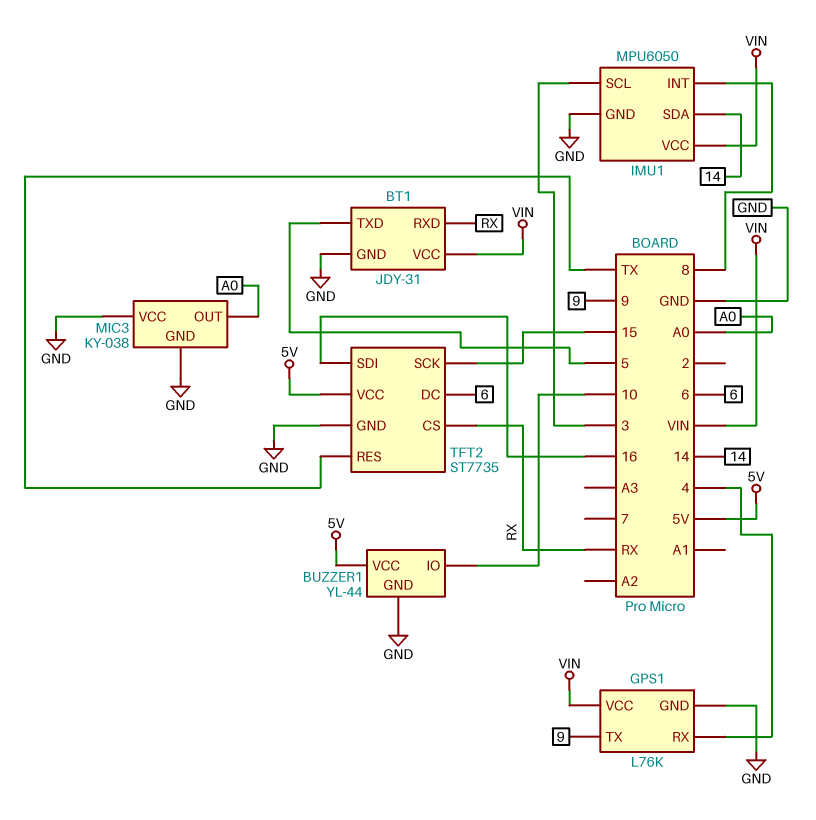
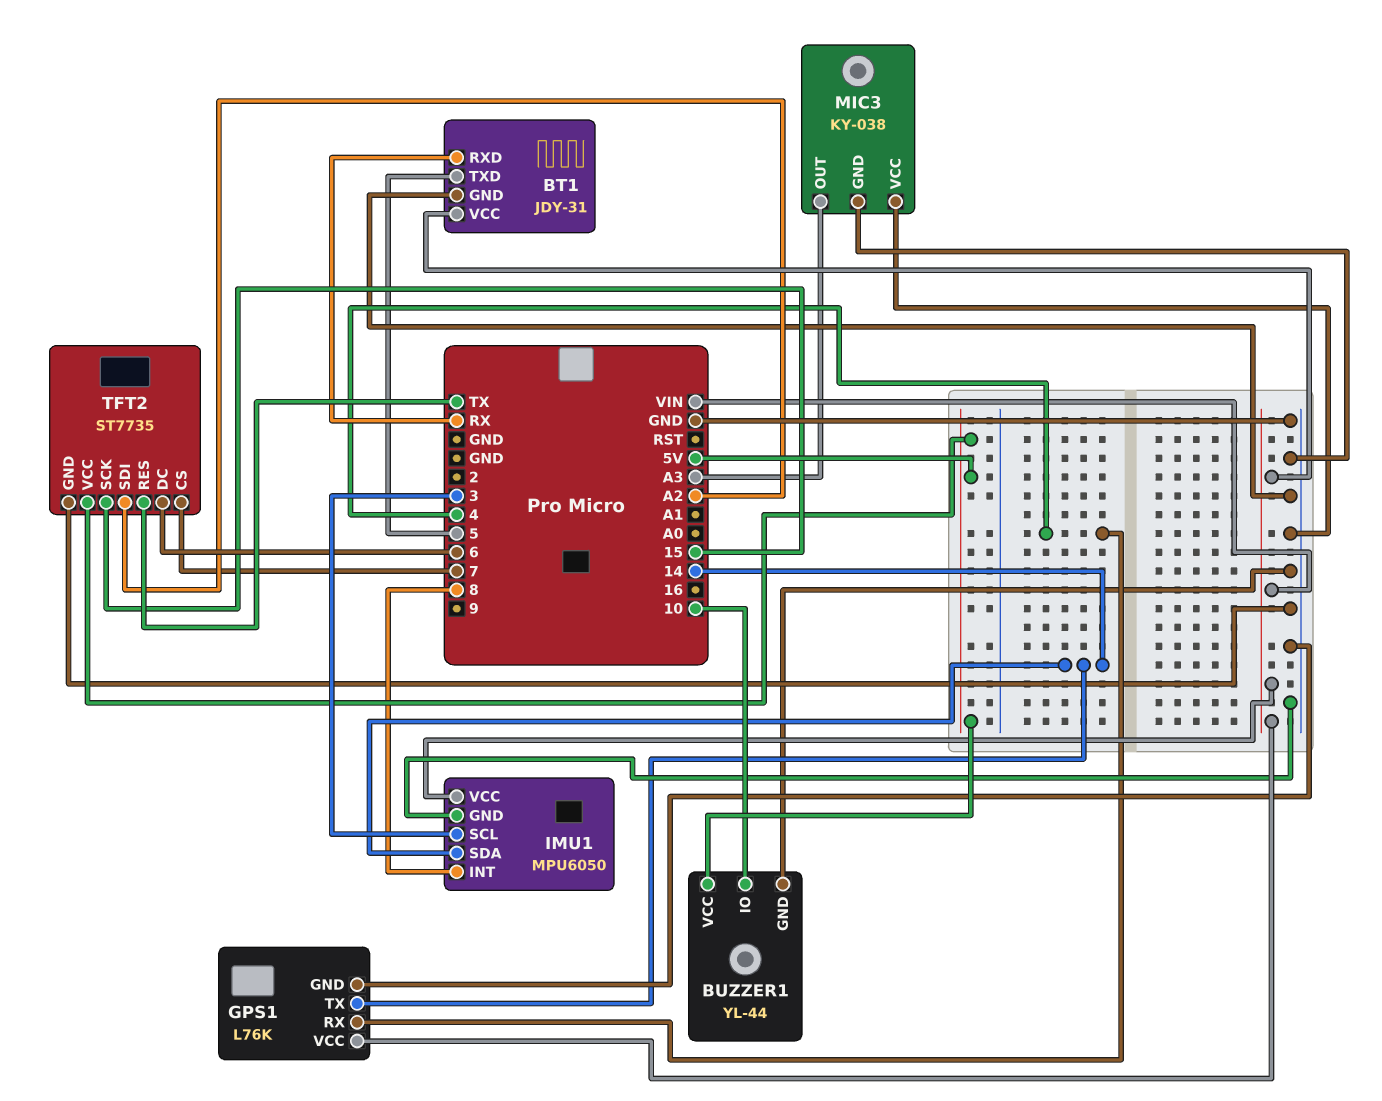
GPS1 pin TX: 9 -> 14
MIC3 pin OUT: A0 -> A3
TFT2 pin CS: RX -> 7
TFT2 pin SDI: 16 -> A2

